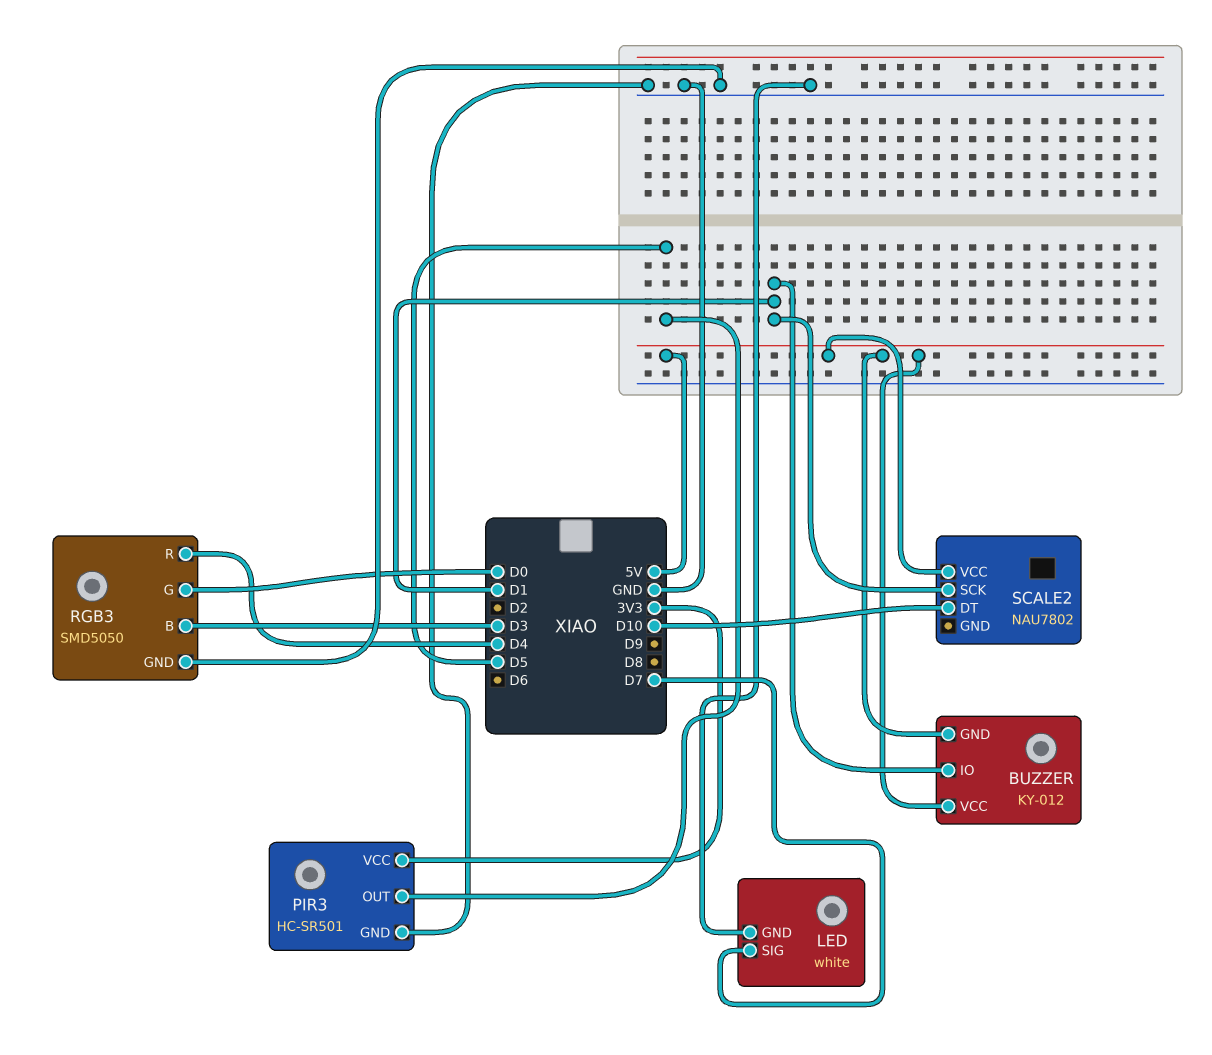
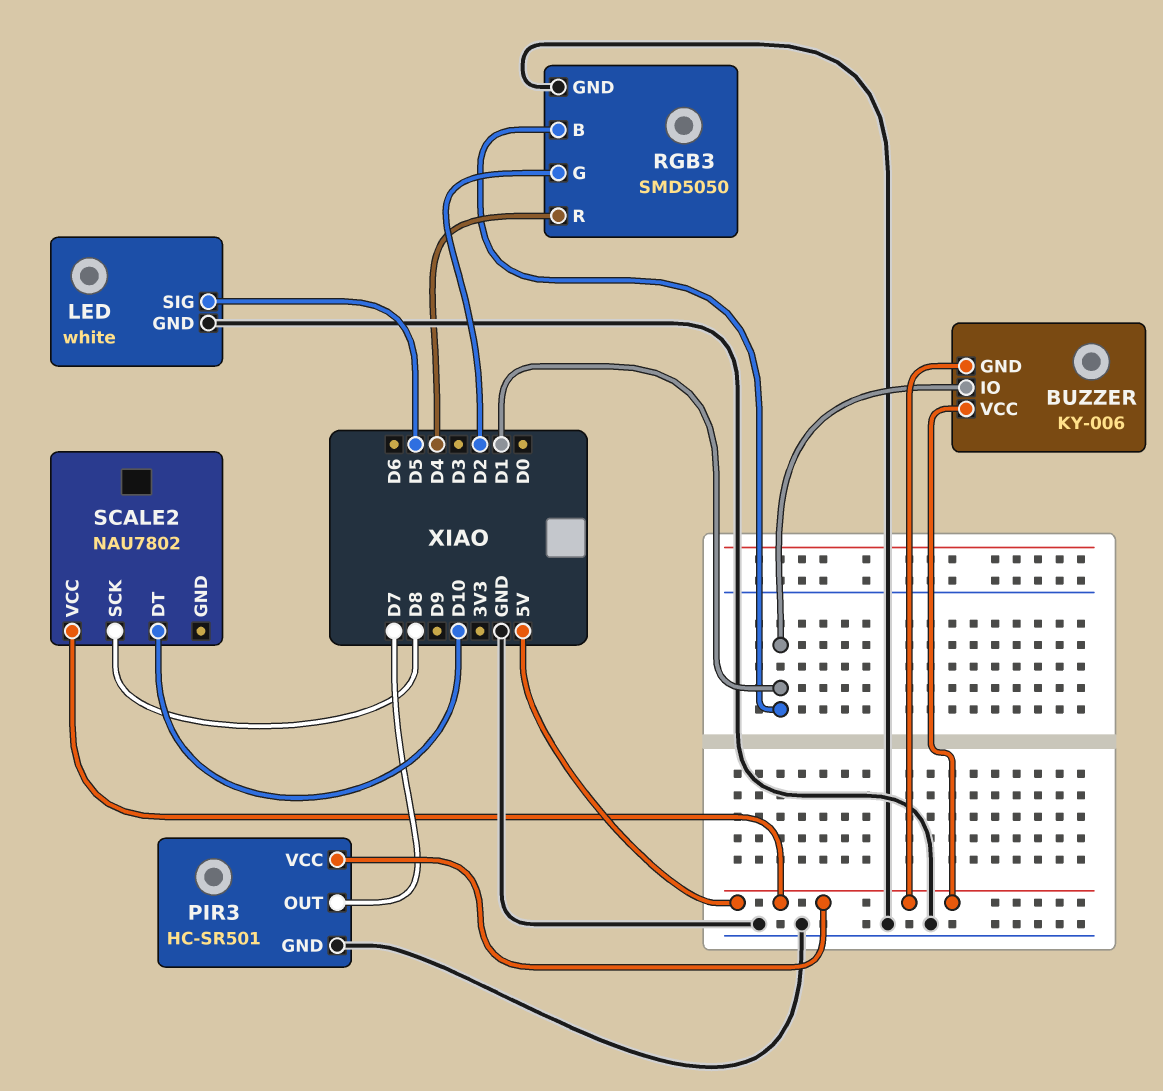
BUZZER: KY-012 -> KY-006
LED pin SIG: D7 -> D5
PIR3 pin OUT: D5 -> D7
PIR3 pin VCC: 3V3 -> 5V
RGB3 pin B: D3 -> D1
RGB3 pin G: D0 -> D2
SCALE2 pin SCK: D1 -> D8

